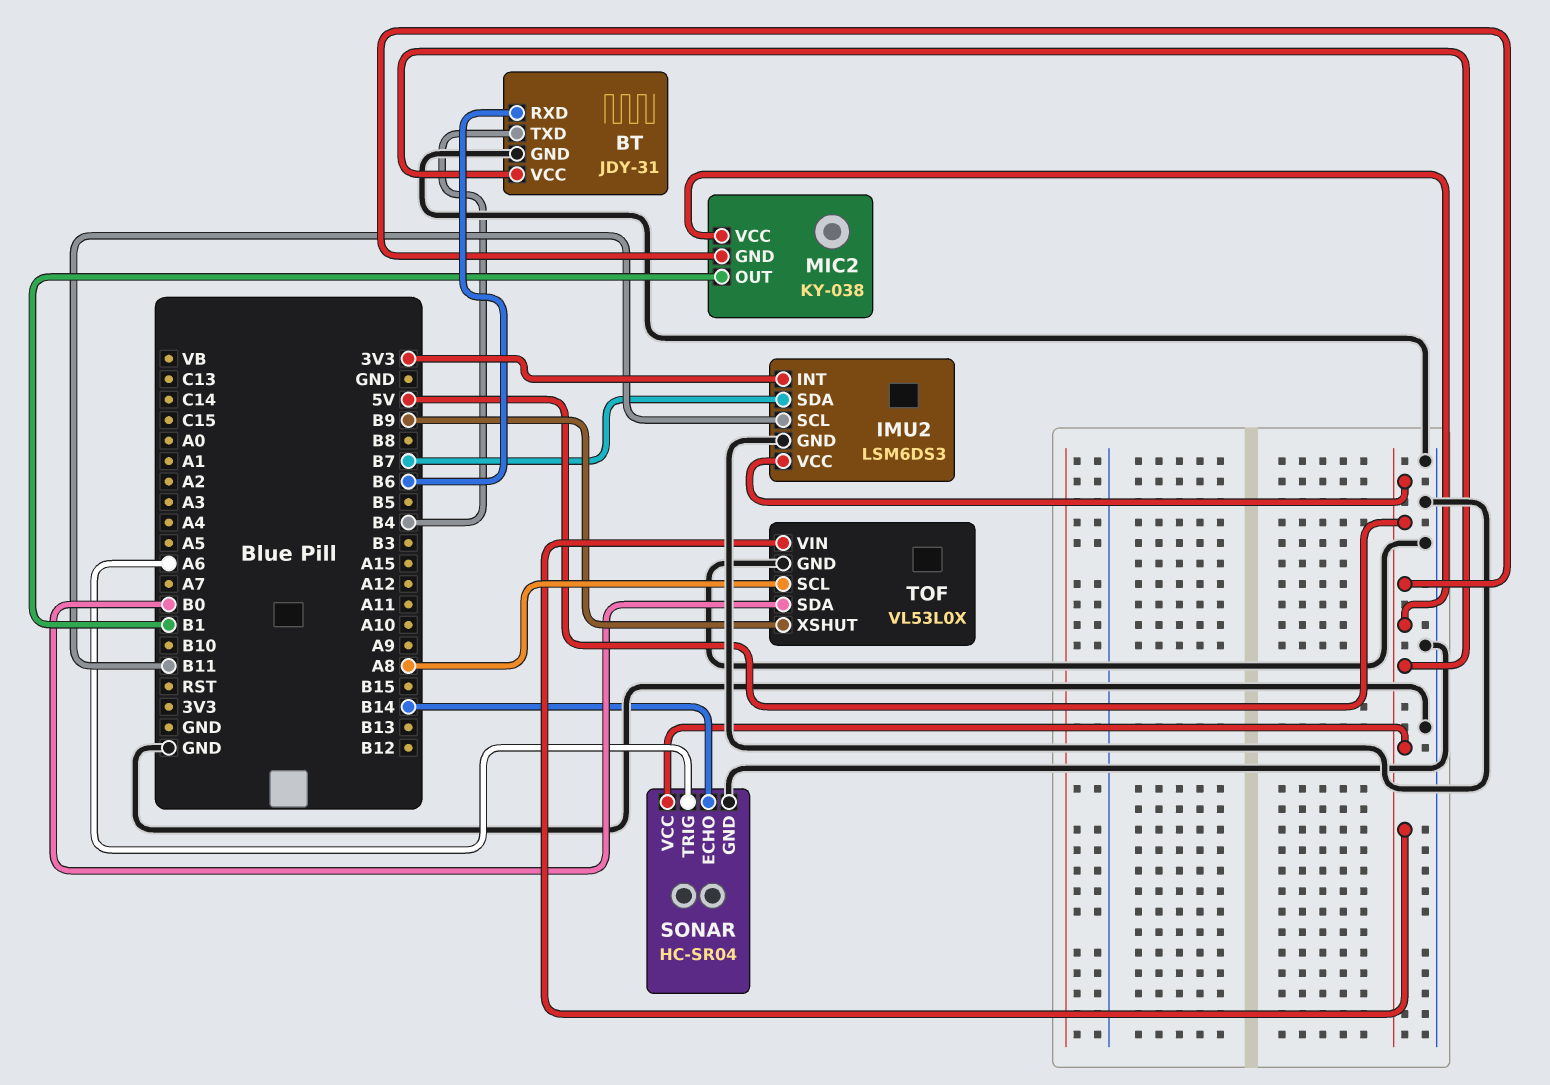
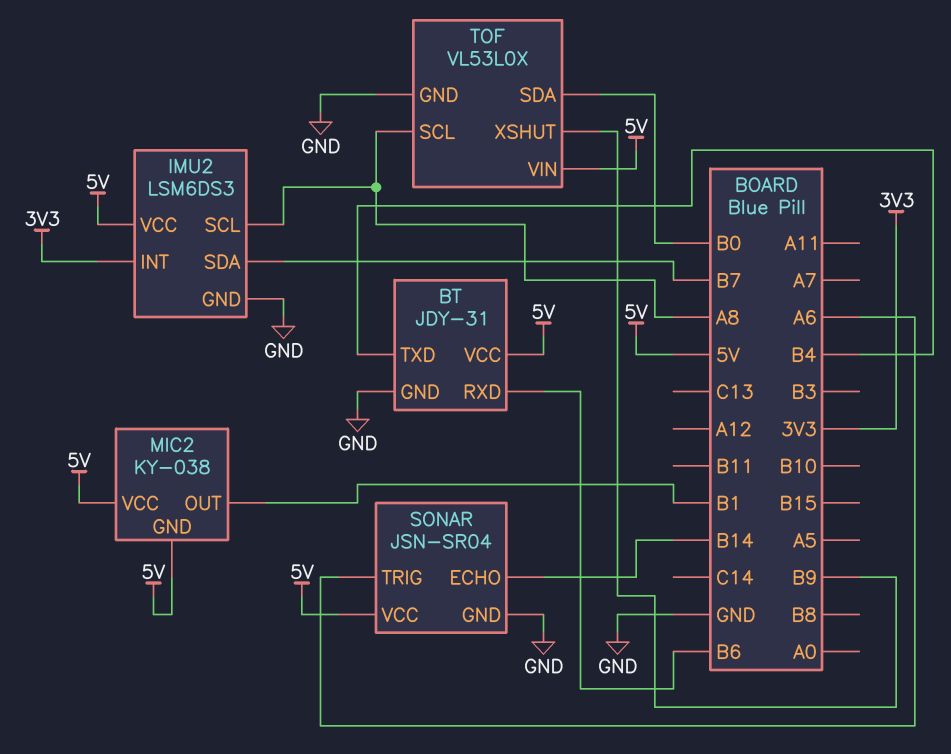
IMU2 pin SCL: B11 -> A8
SONAR: HC-SR04 -> JSN-SR04

